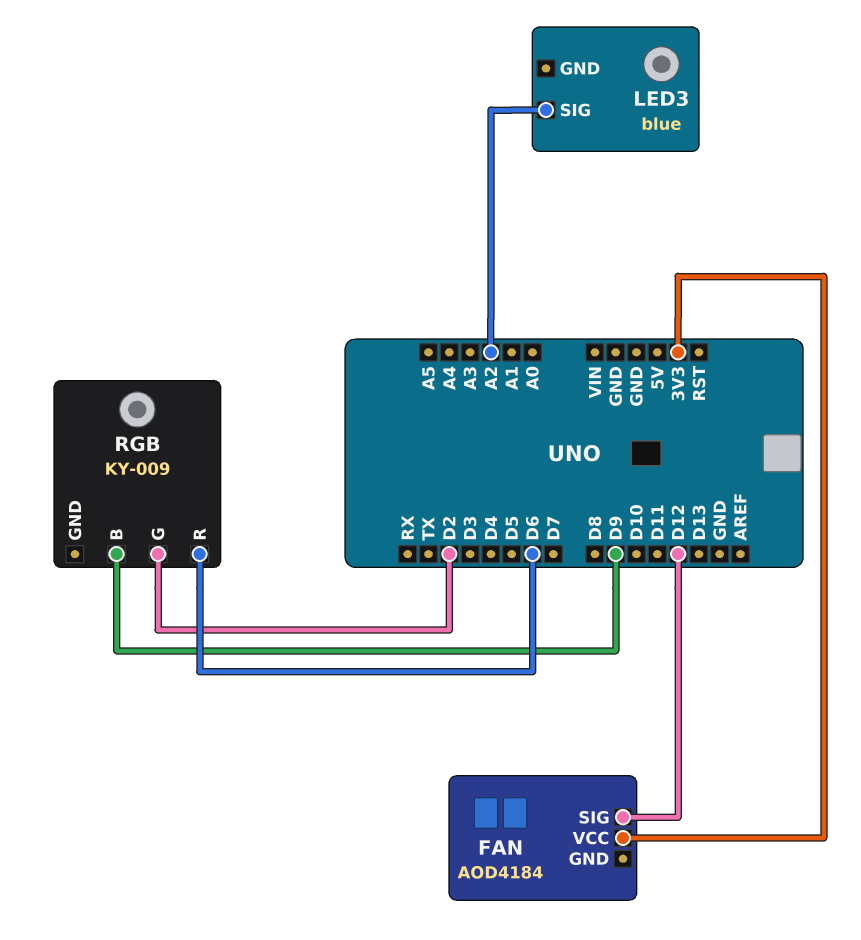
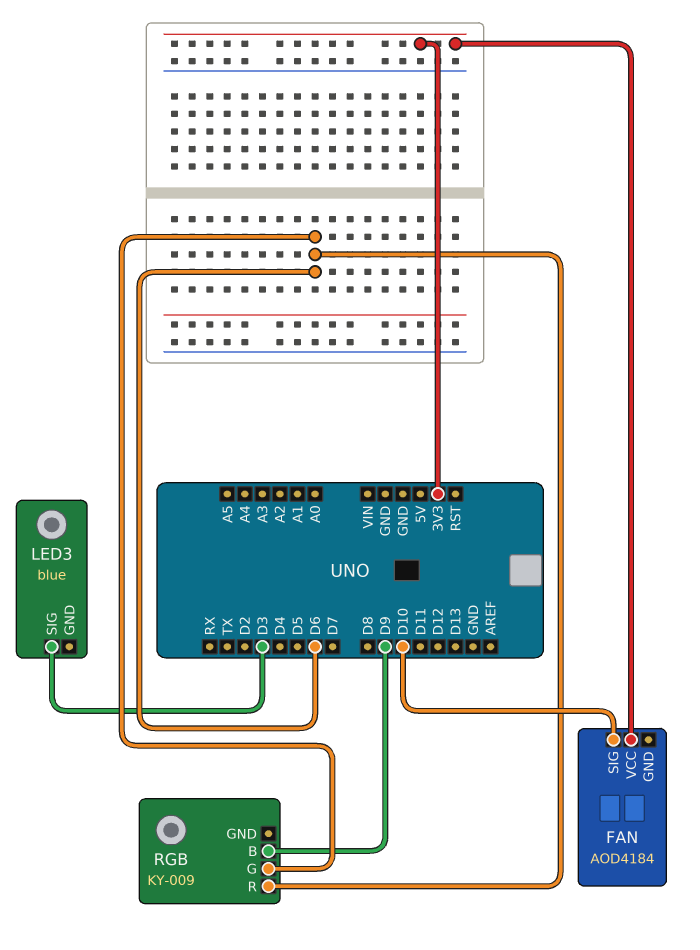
FAN pin SIG: D12 -> D10
LED3 pin SIG: A2 -> D3
RGB pin G: D2 -> D6

